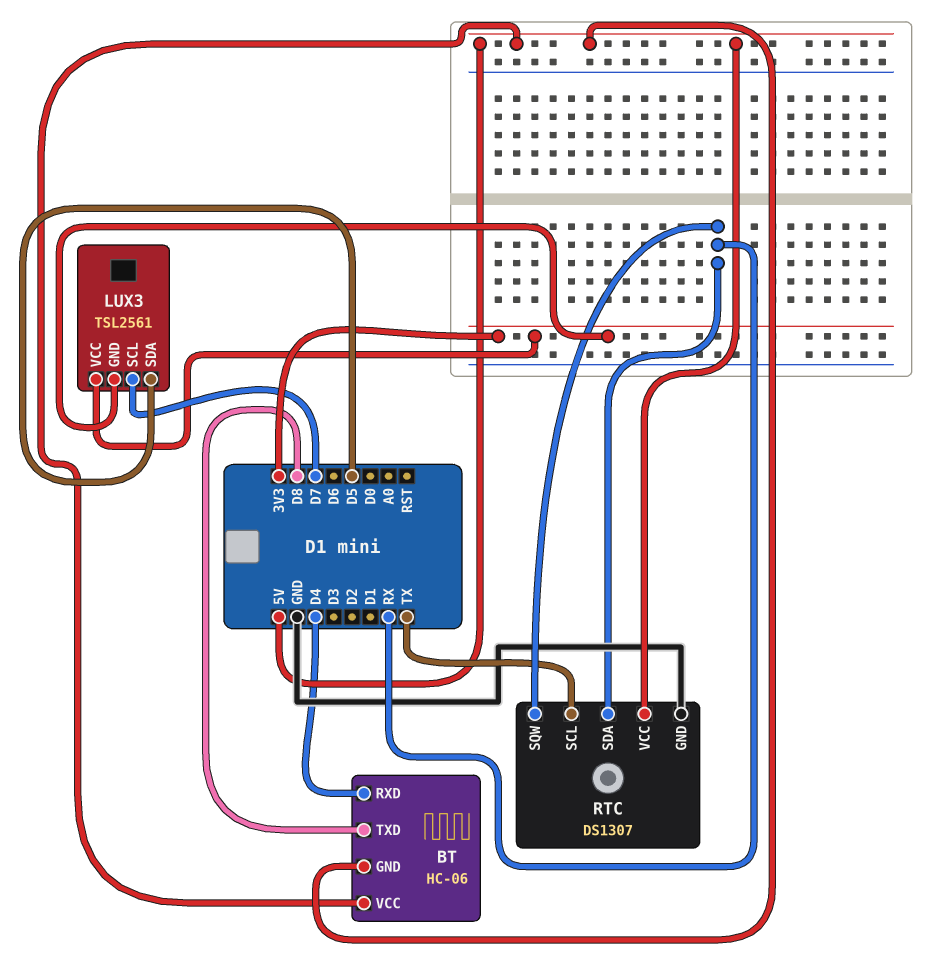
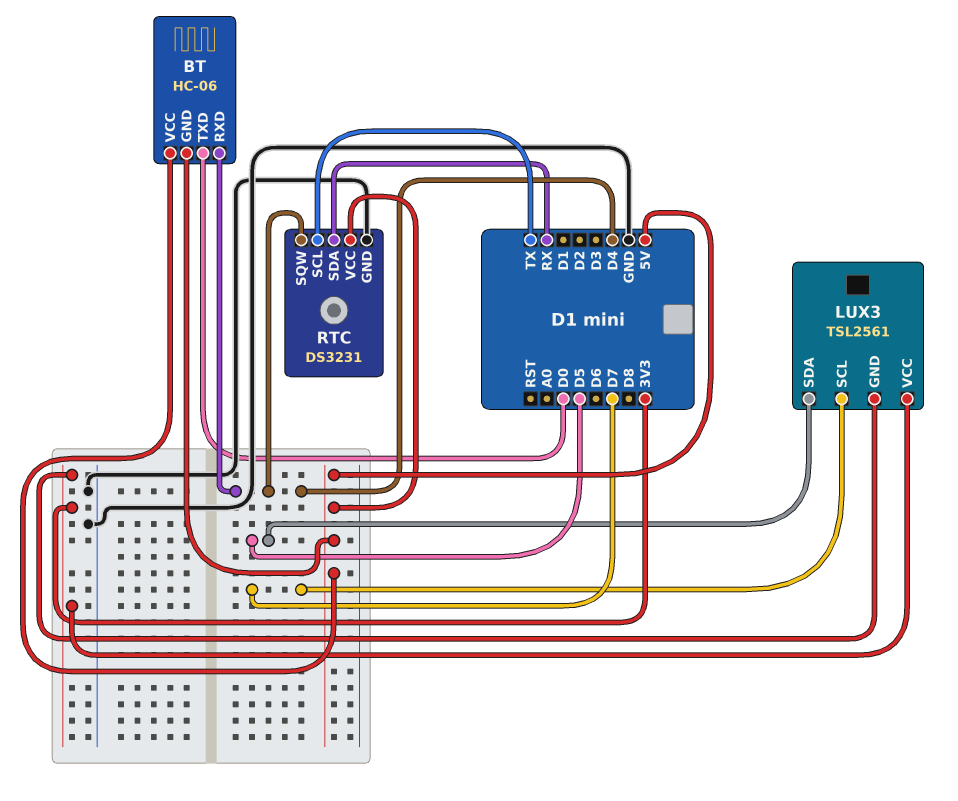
BT pin TXD: D8 -> D0
RTC: DS1307 -> DS3231
RTC pin SQW: RX -> D4

